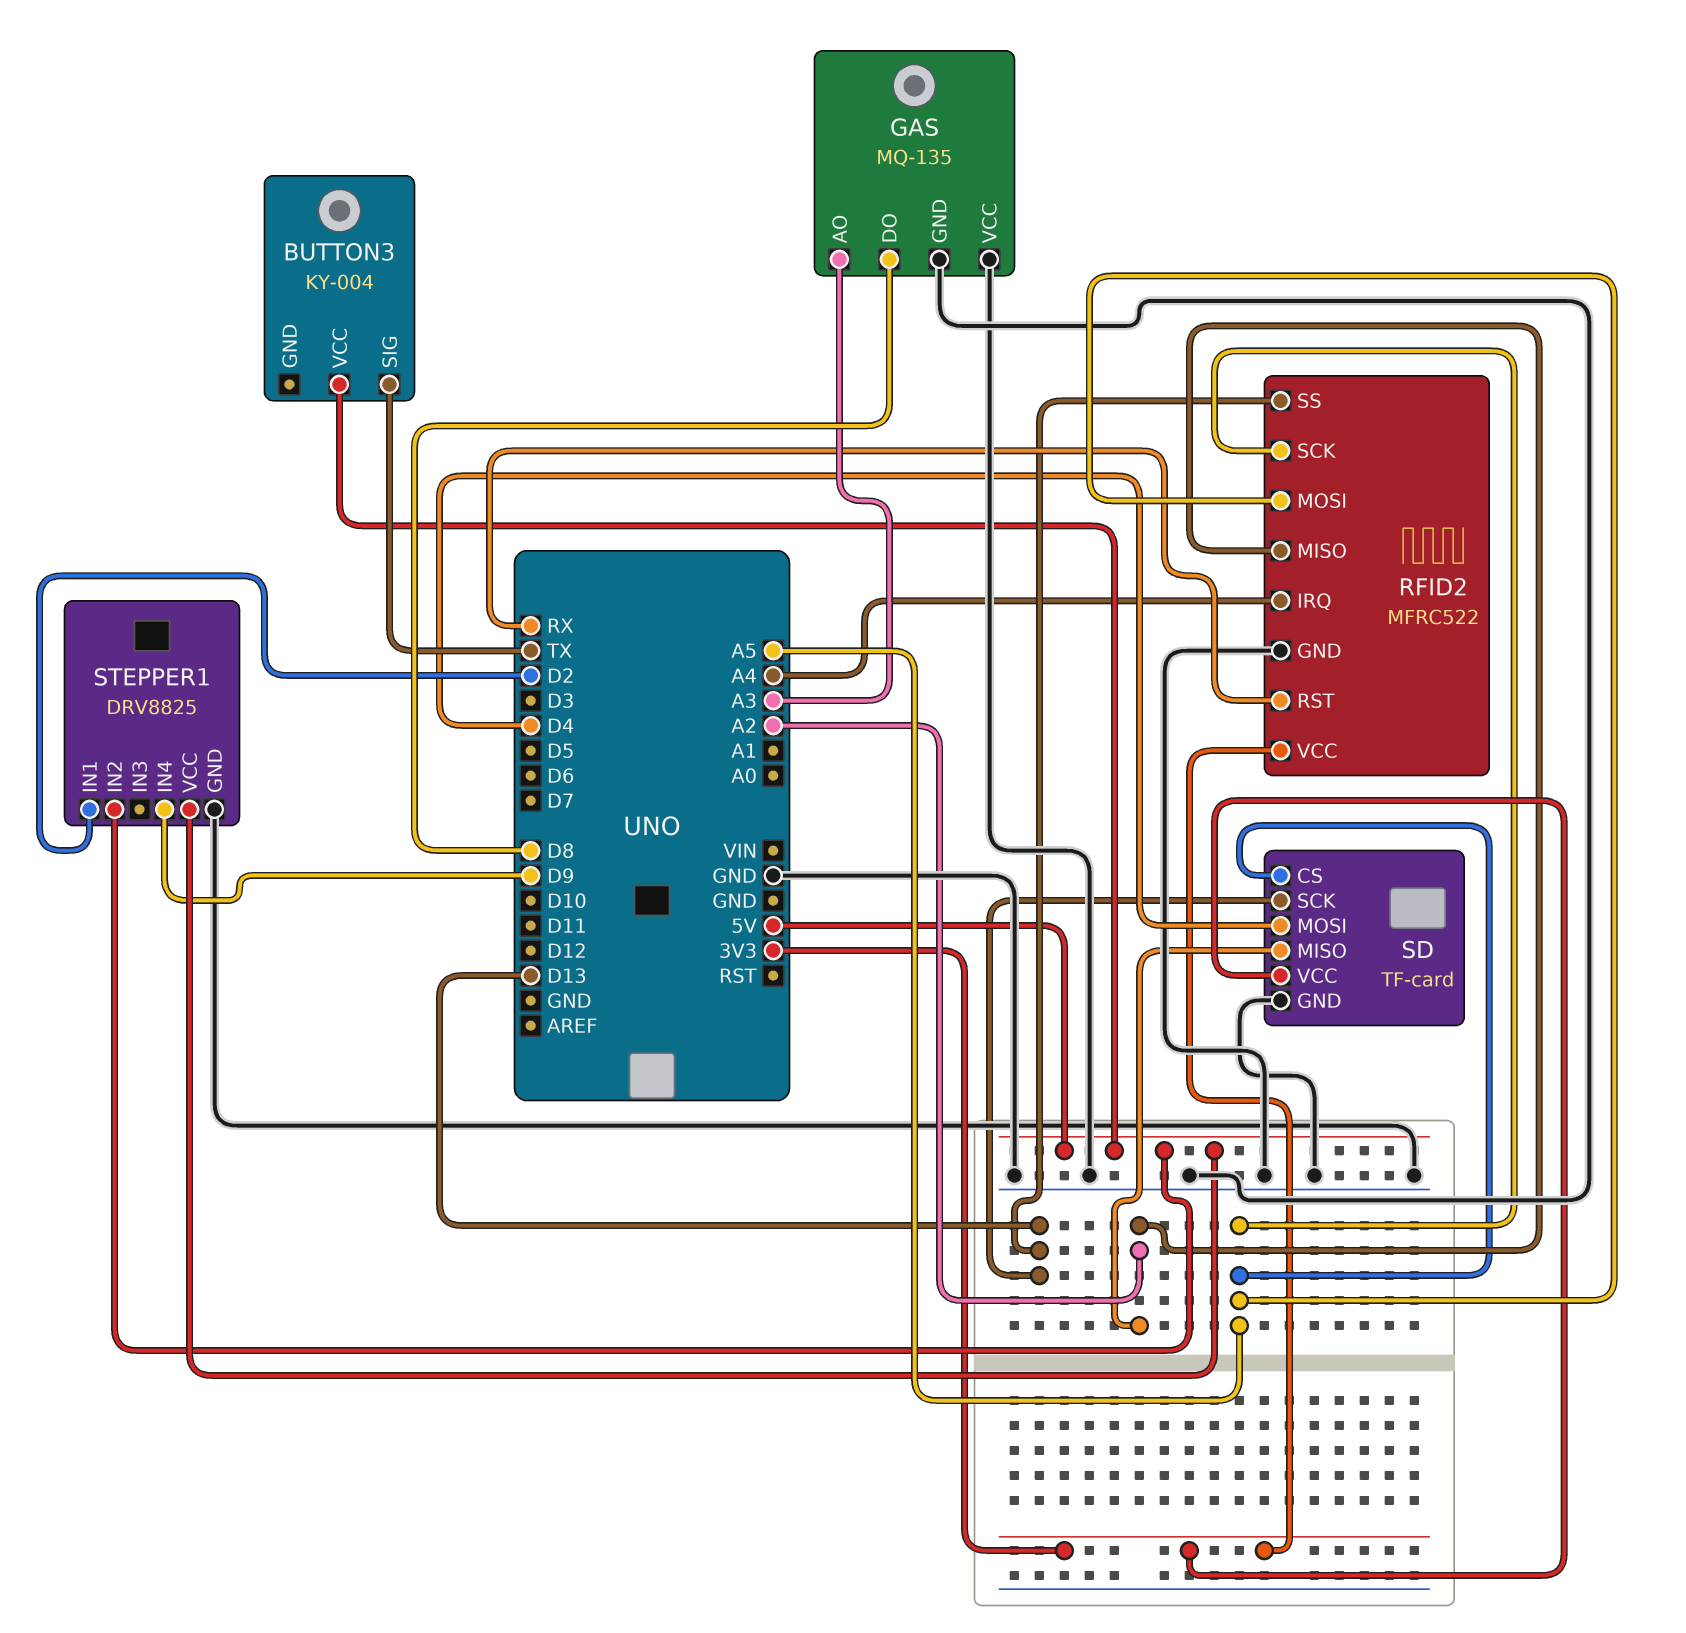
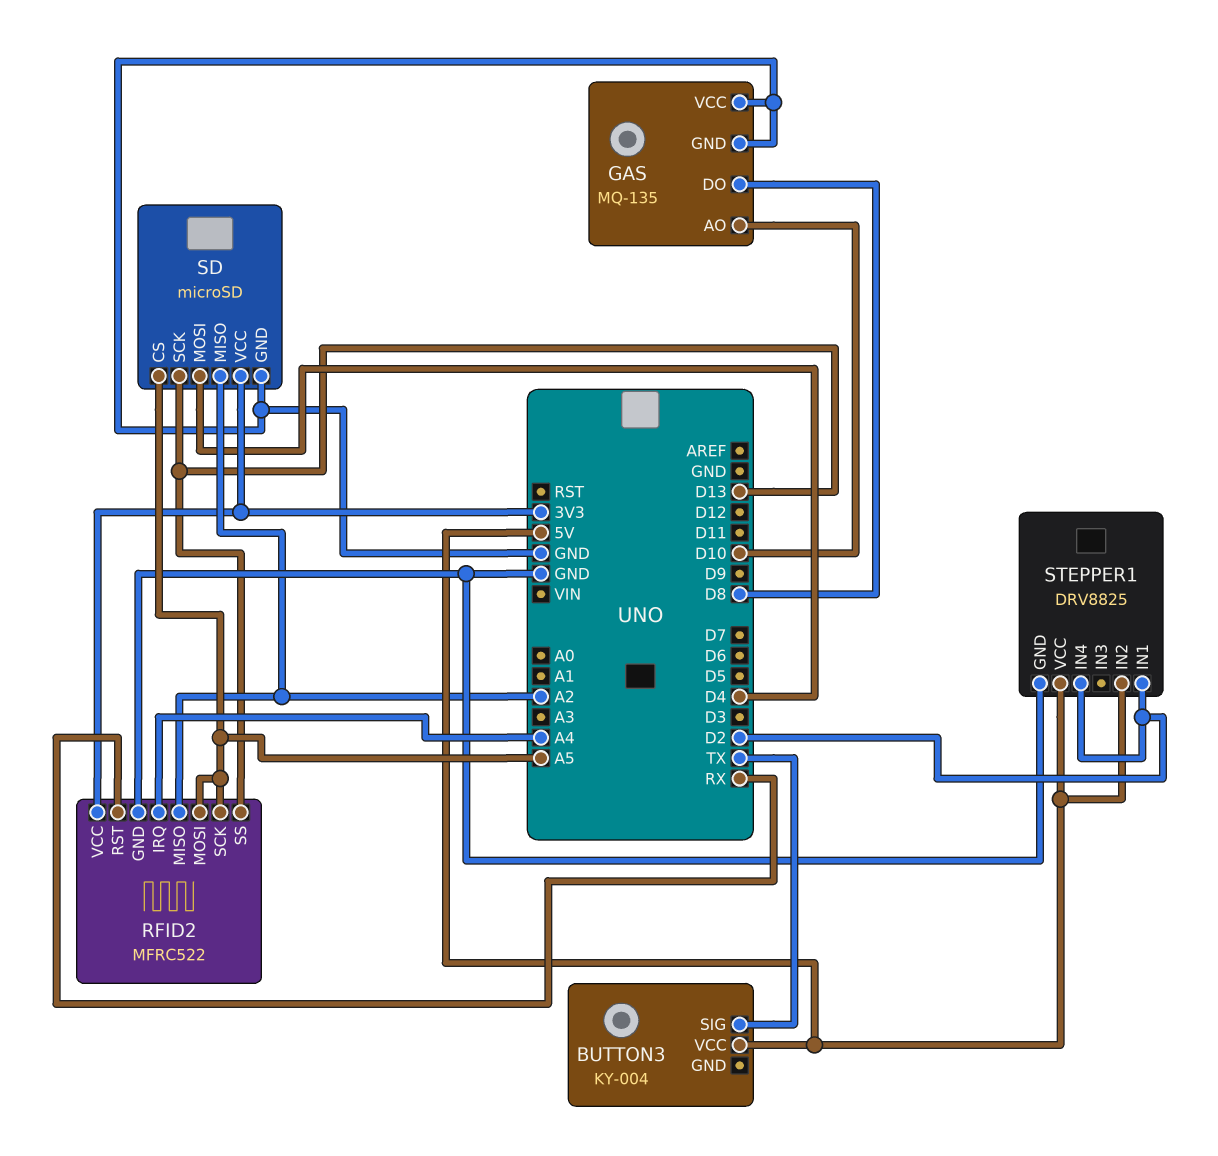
GAS pin AO: A3 -> D10
SD: TF-card -> microSD
STEPPER1 pin IN4: D9 -> D2

